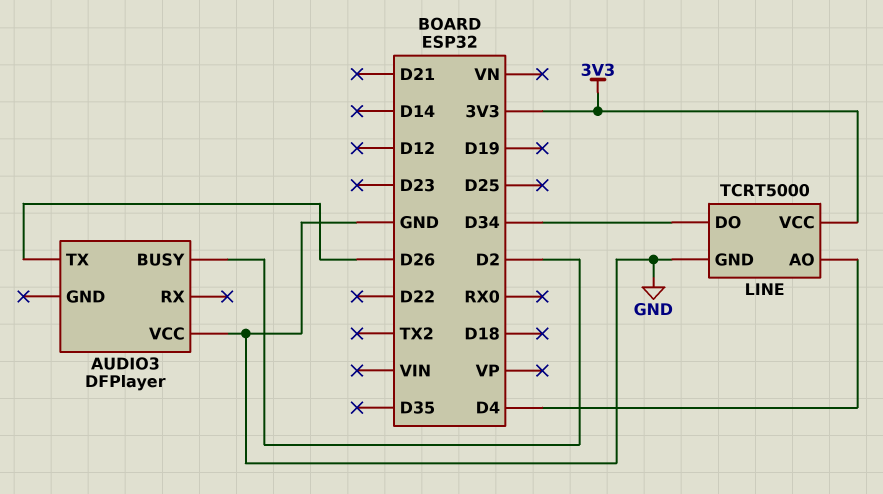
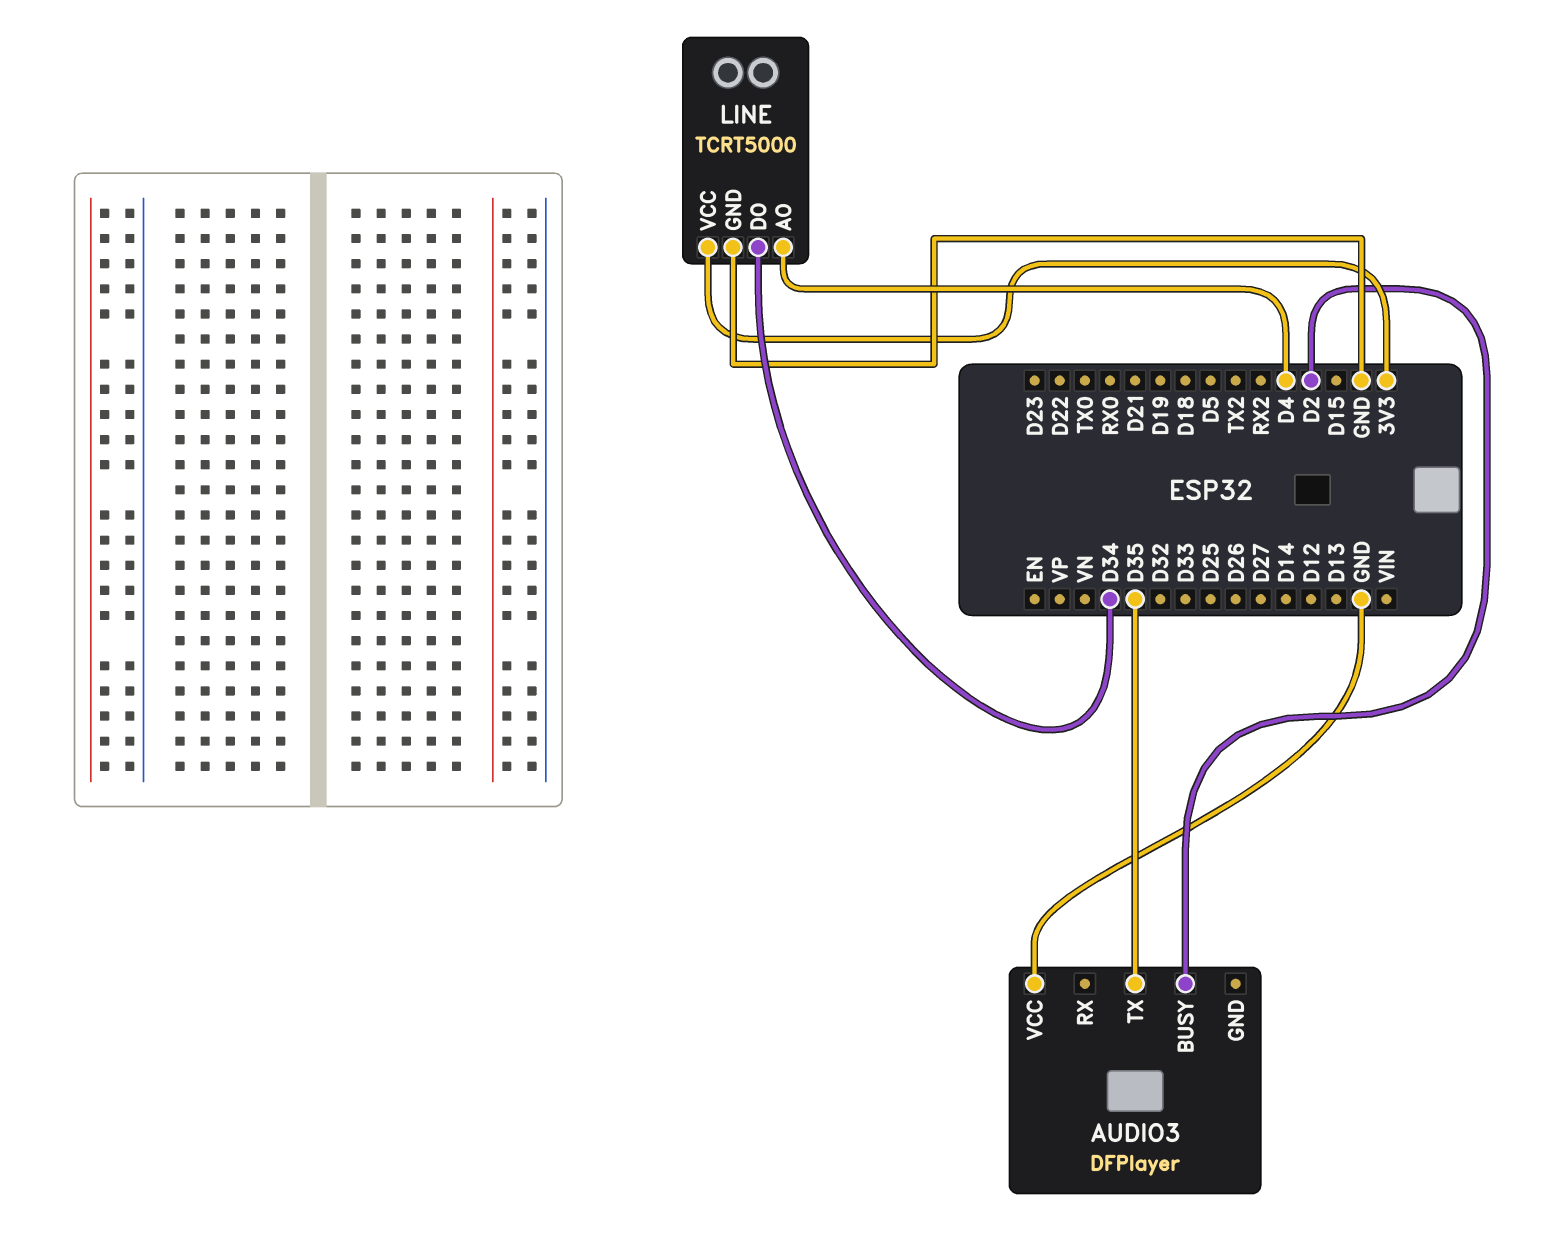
AUDIO3 pin TX: D26 -> D35

